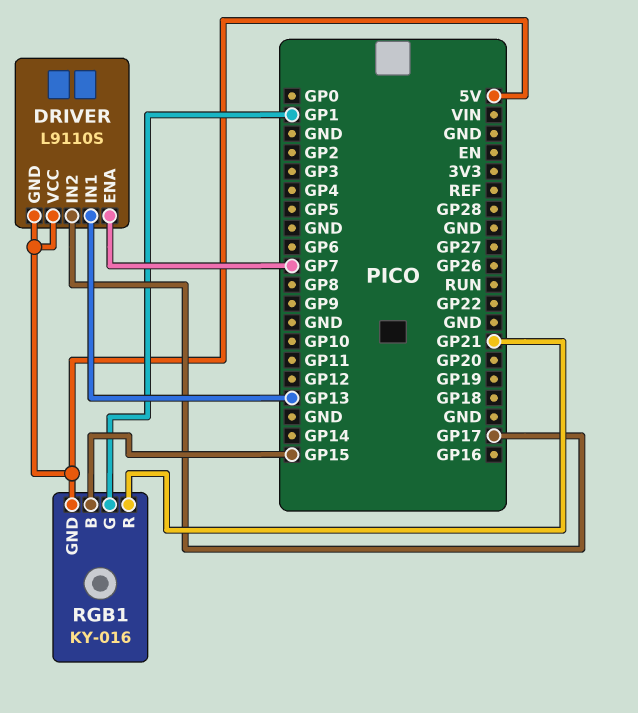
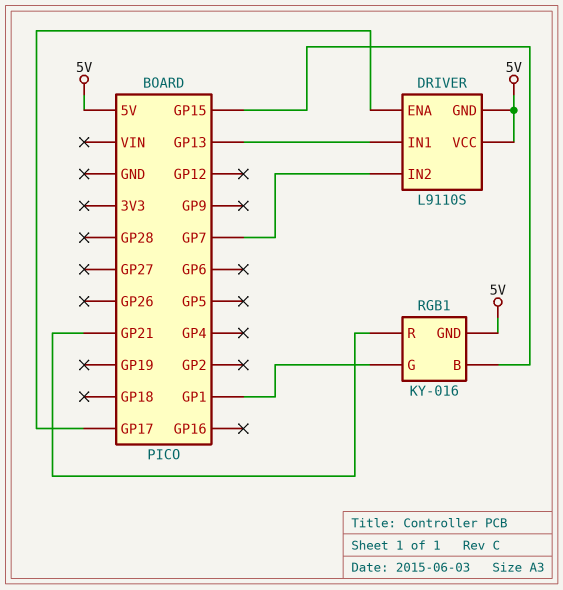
DRIVER pin ENA: GP7 -> GP17
DRIVER pin IN2: GP17 -> GP7

